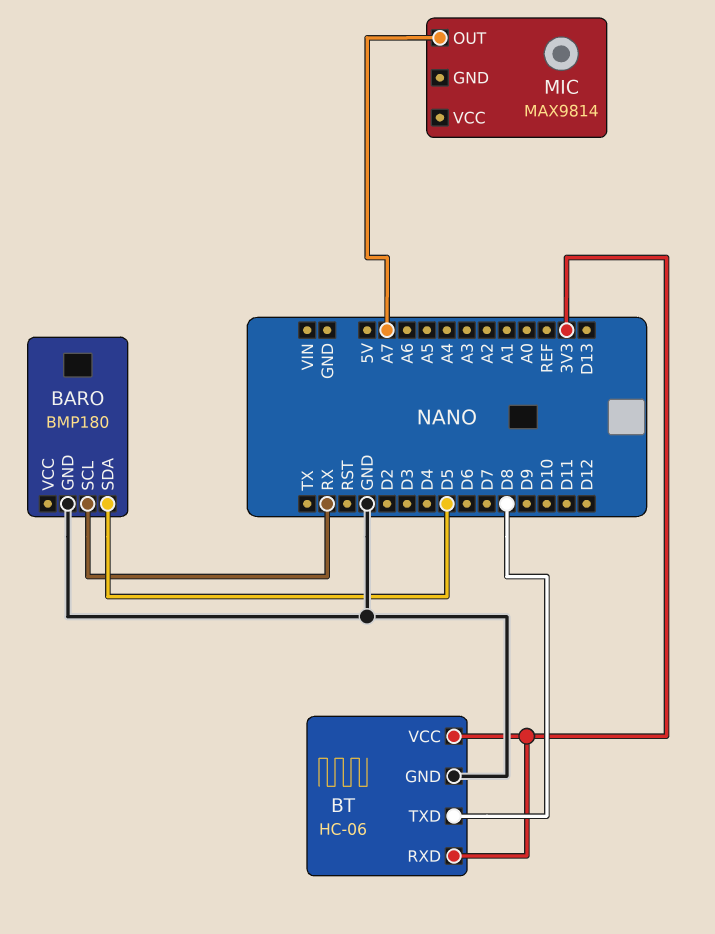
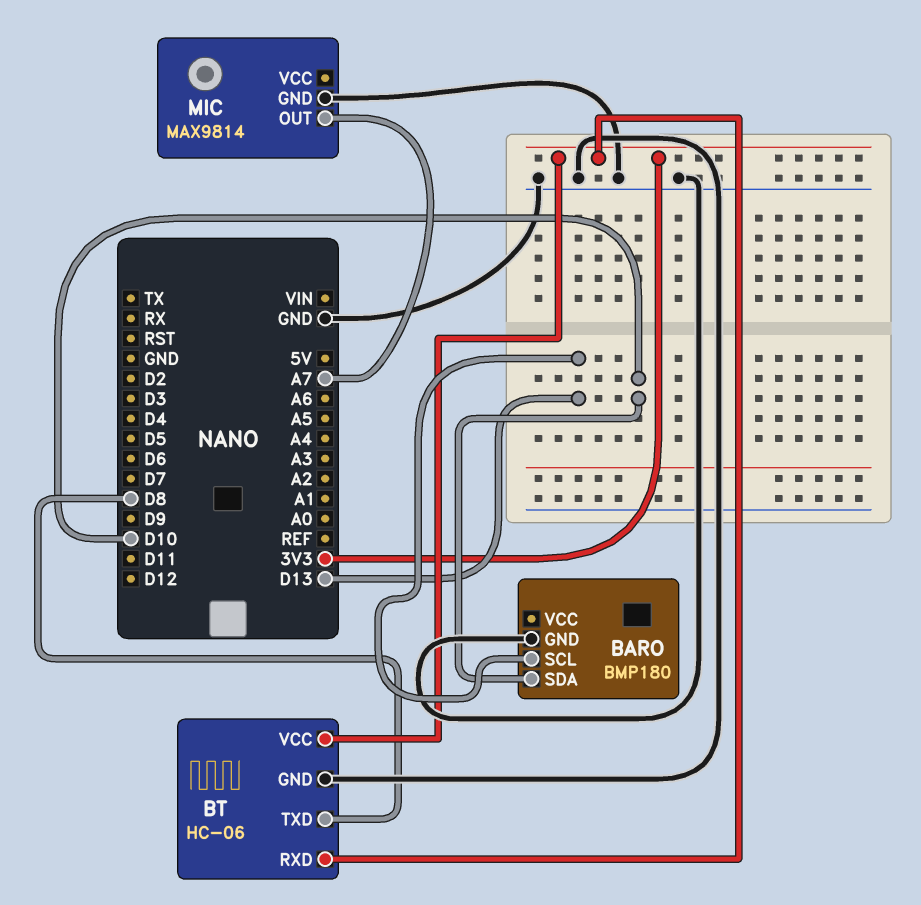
BARO pin SCL: RX -> D13
BARO pin SDA: D5 -> D10
MIC pin GND: none -> GND

